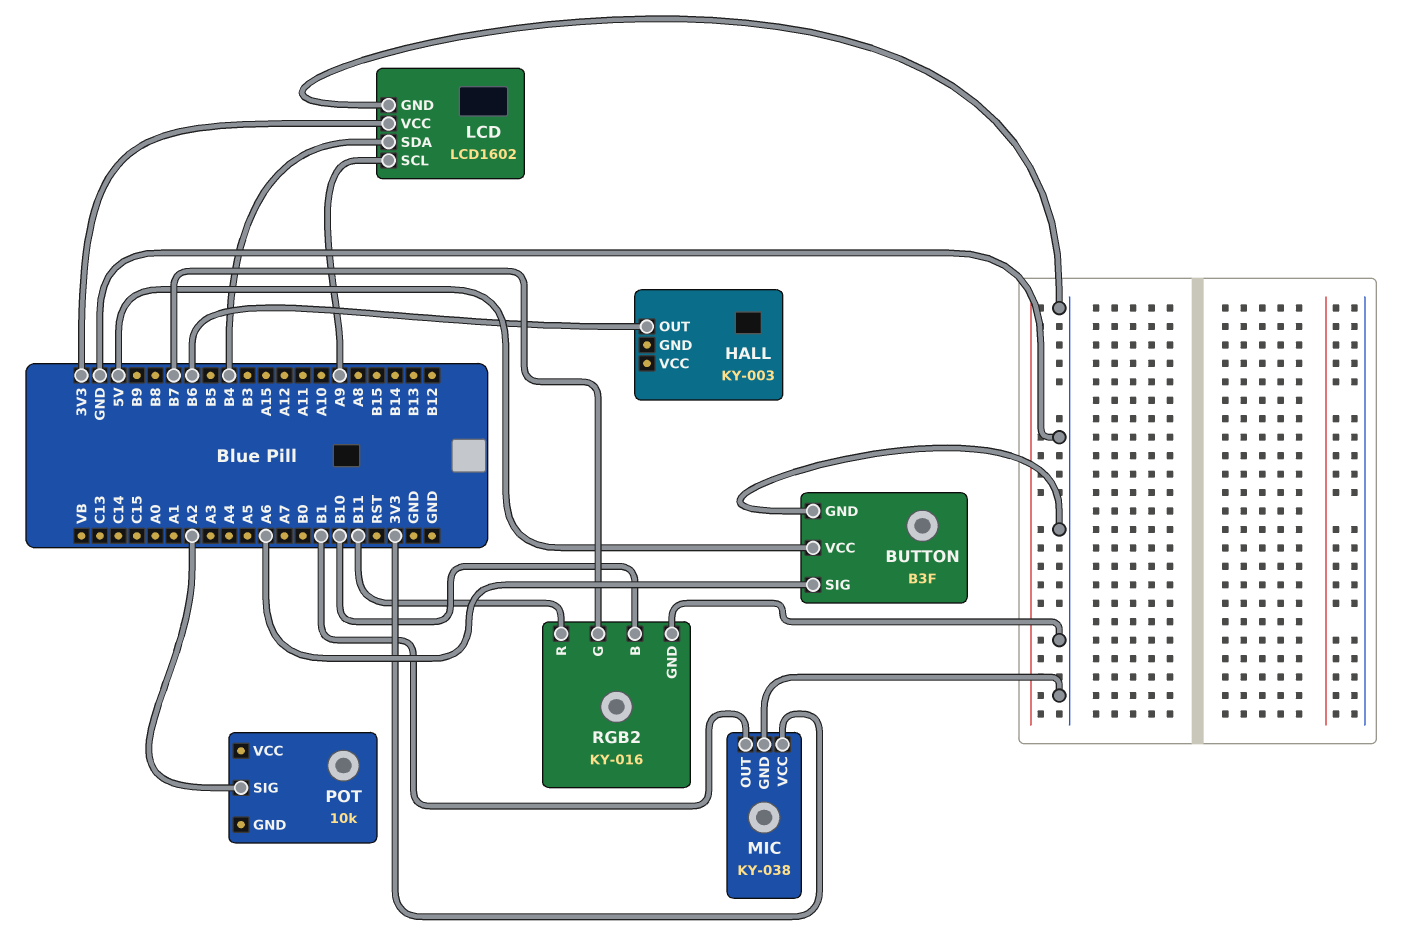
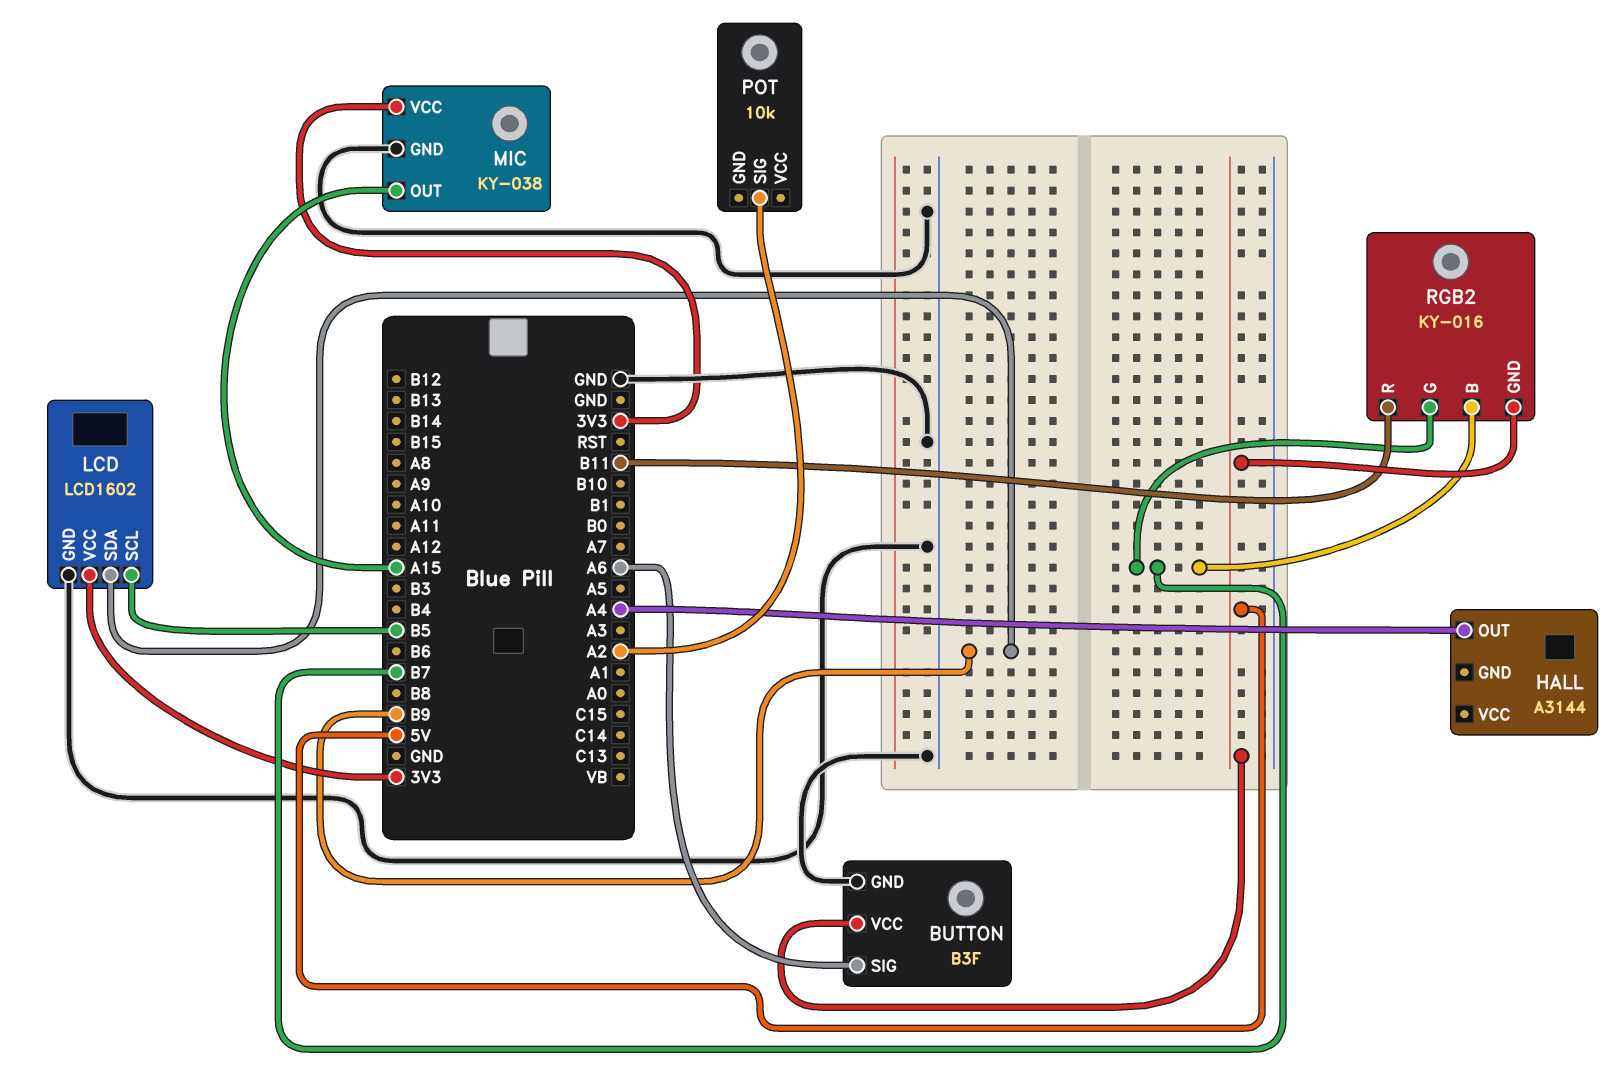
HALL: KY-003 -> A3144
HALL pin OUT: B6 -> A4
LCD pin SCL: A9 -> B5
LCD pin SDA: B4 -> B9
MIC pin OUT: B1 -> A15
RGB2 pin B: B10 -> B7
RGB2 pin GND: GND -> 5V

